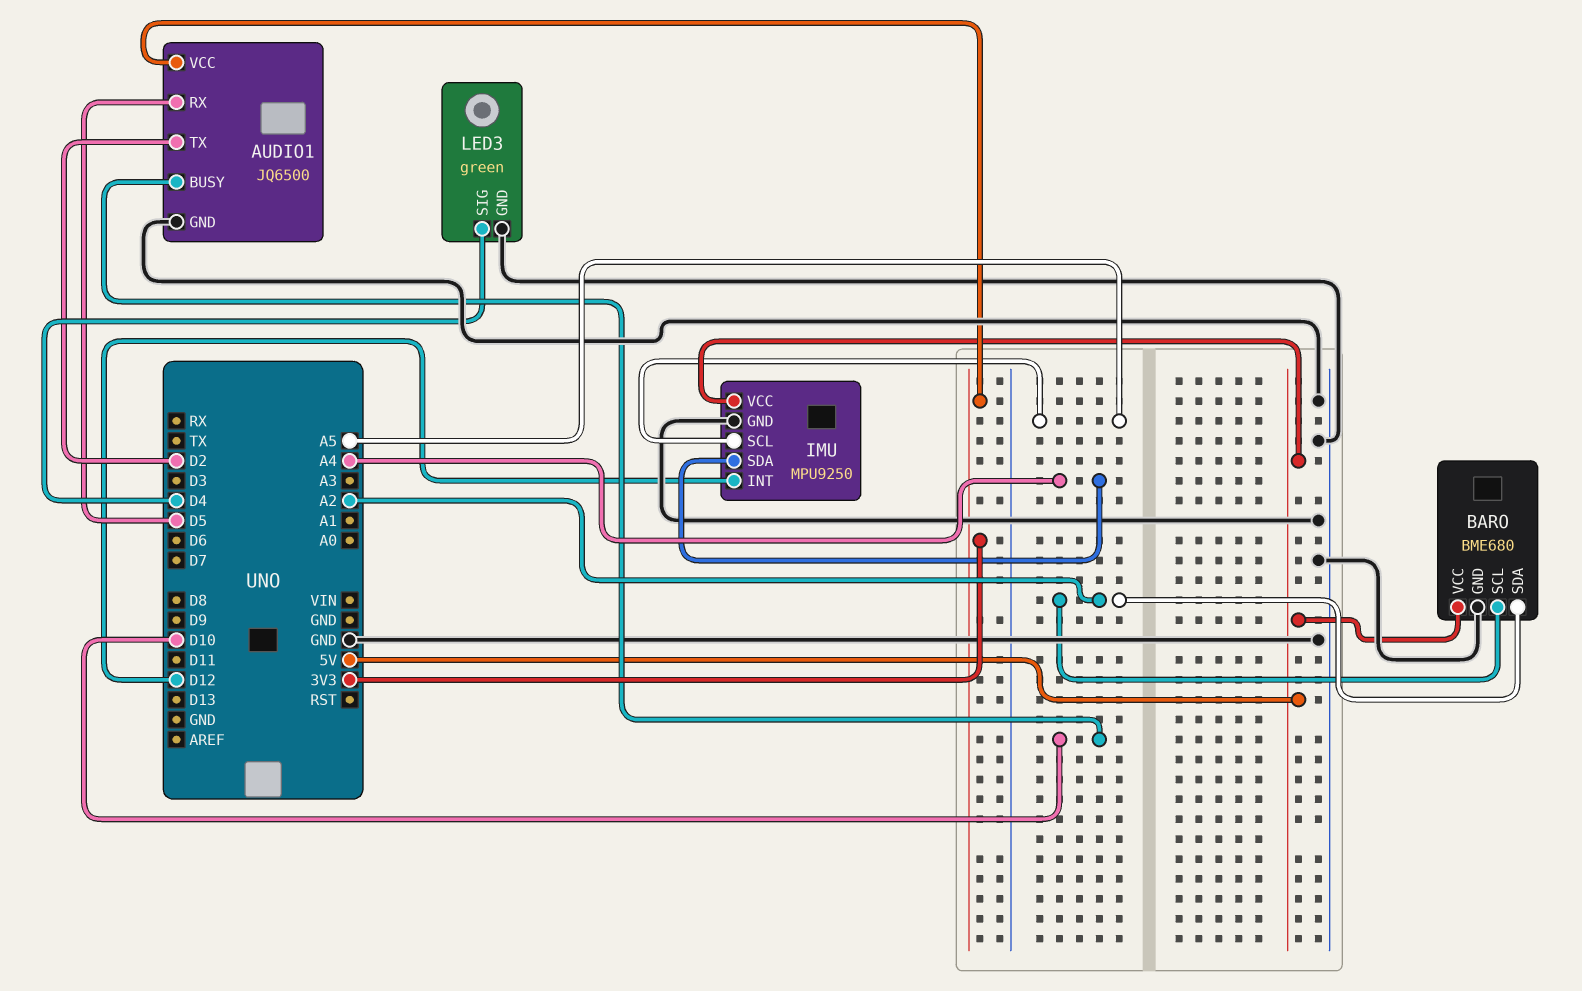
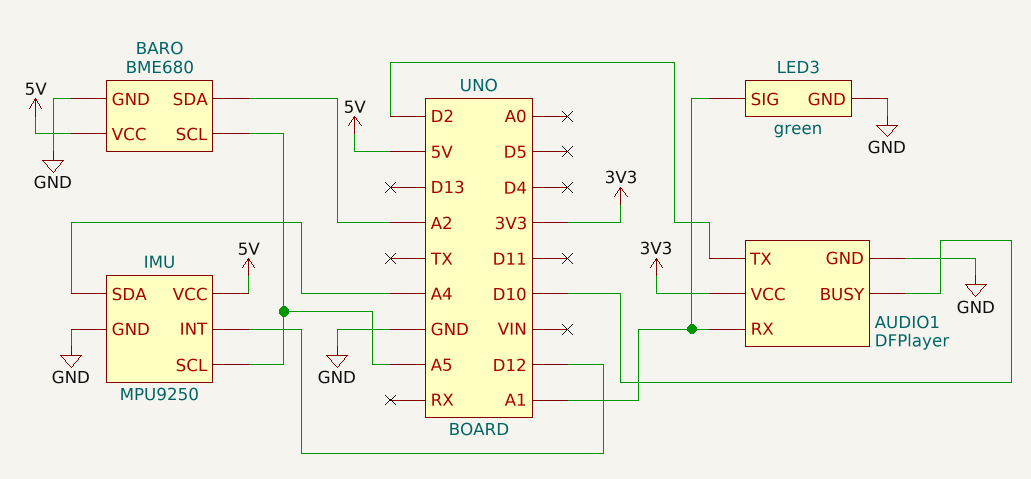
AUDIO1: JQ6500 -> DFPlayer
AUDIO1 pin RX: D5 -> A1
BARO pin SCL: A2 -> A5
LED3 pin SIG: D4 -> A1

